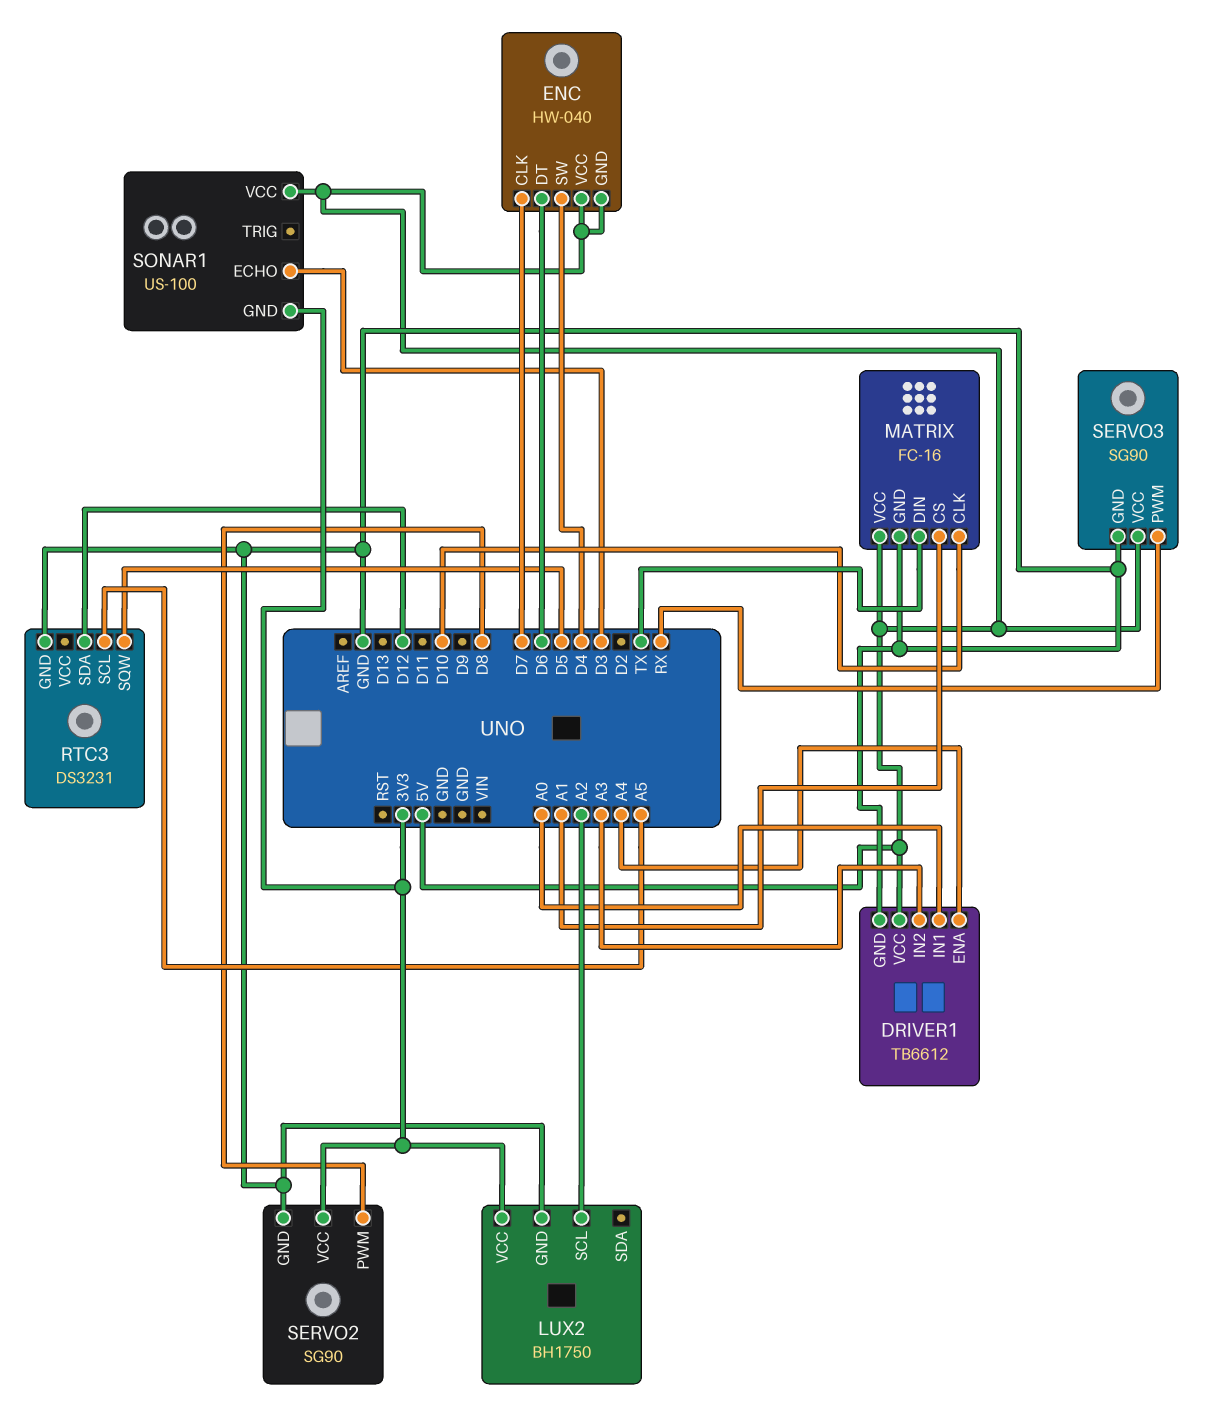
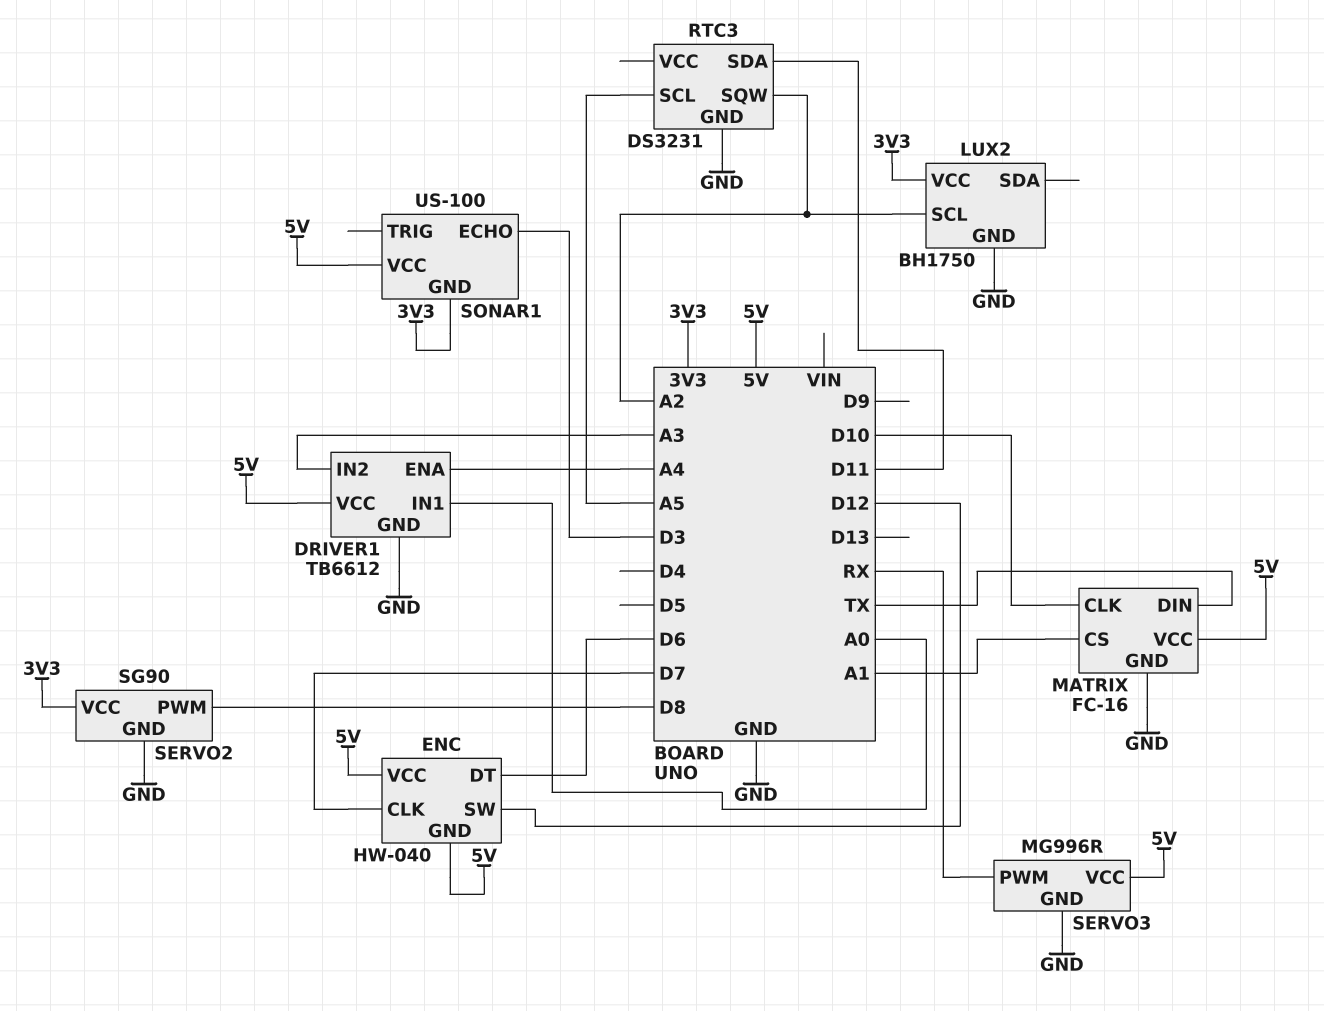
ENC pin SW: D4 -> D12
RTC3 pin SDA: D12 -> D11
RTC3 pin SQW: D5 -> A2
SERVO3: SG90 -> MG996R

